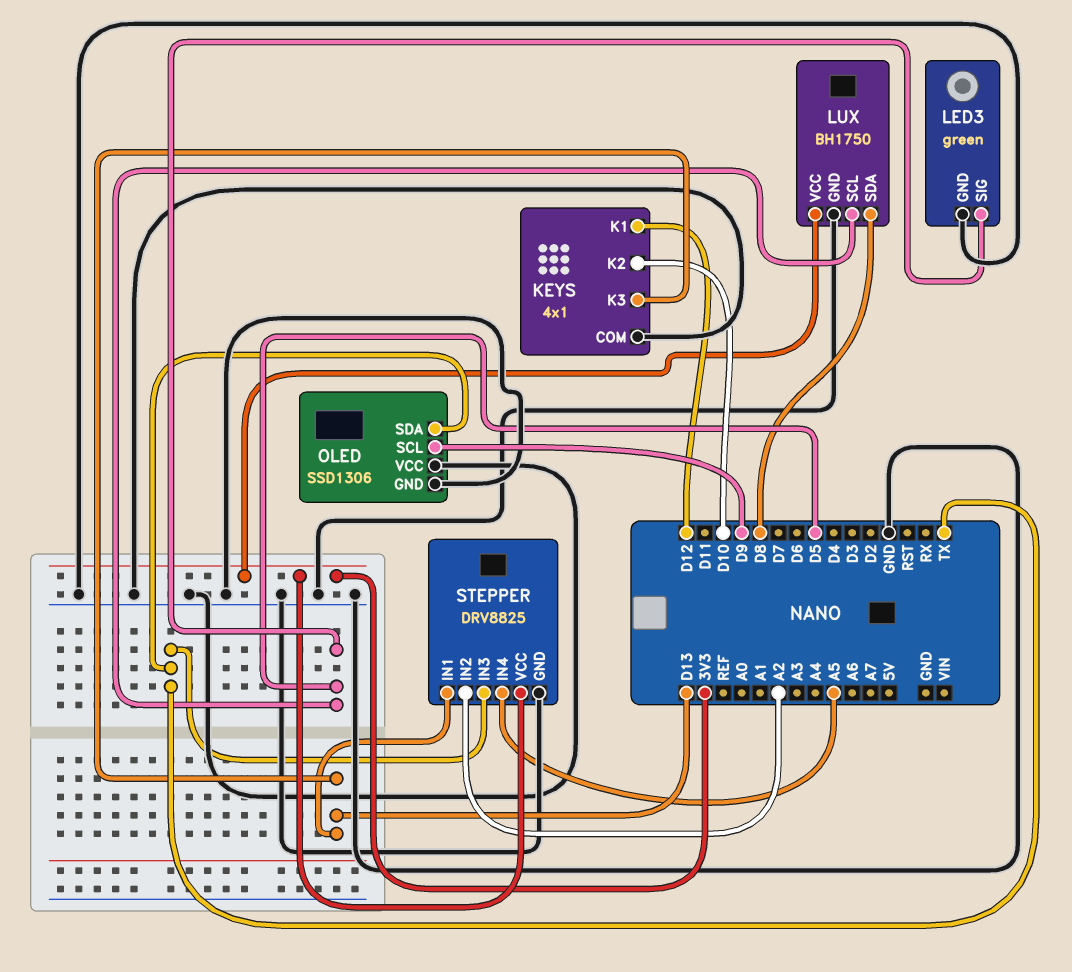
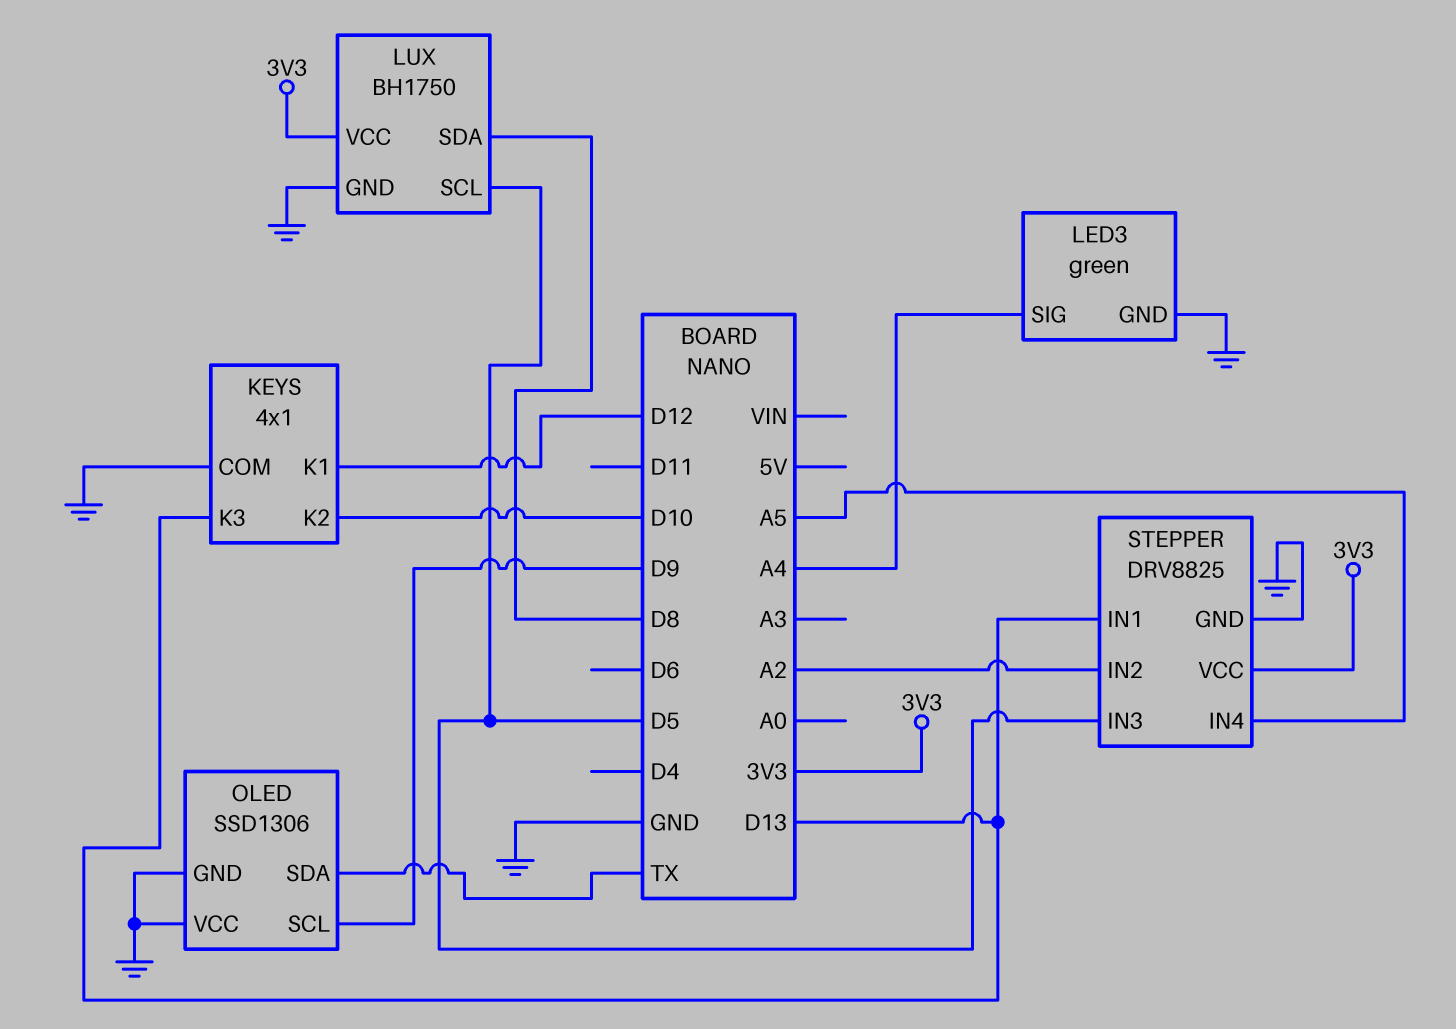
LED3 pin SIG: D5 -> A4
STEPPER pin IN3: TX -> D5

